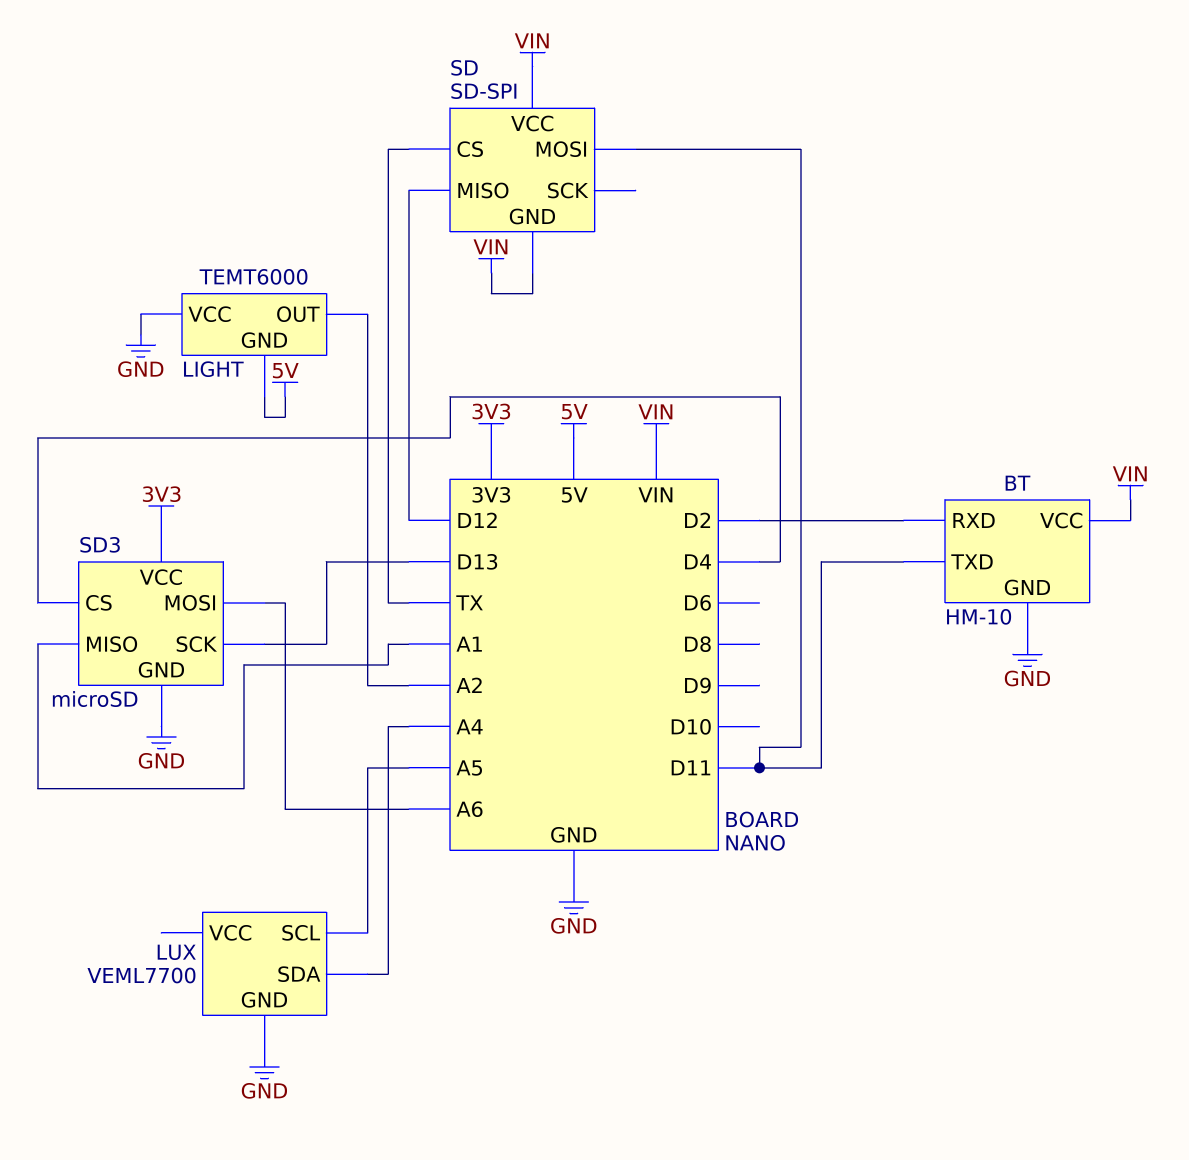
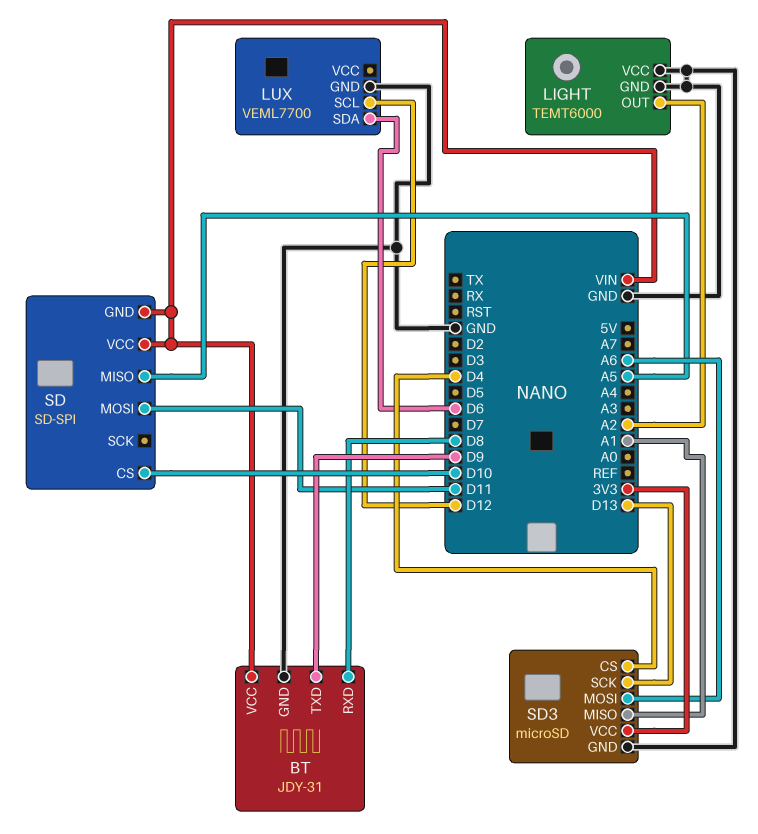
BT: HM-10 -> JDY-31
BT pin RXD: D2 -> D8
BT pin TXD: D11 -> D9
LIGHT pin GND: 5V -> GND
LUX pin SCL: A5 -> D12
LUX pin SDA: A4 -> D6
SD pin CS: TX -> D10
SD pin MISO: D12 -> A5

